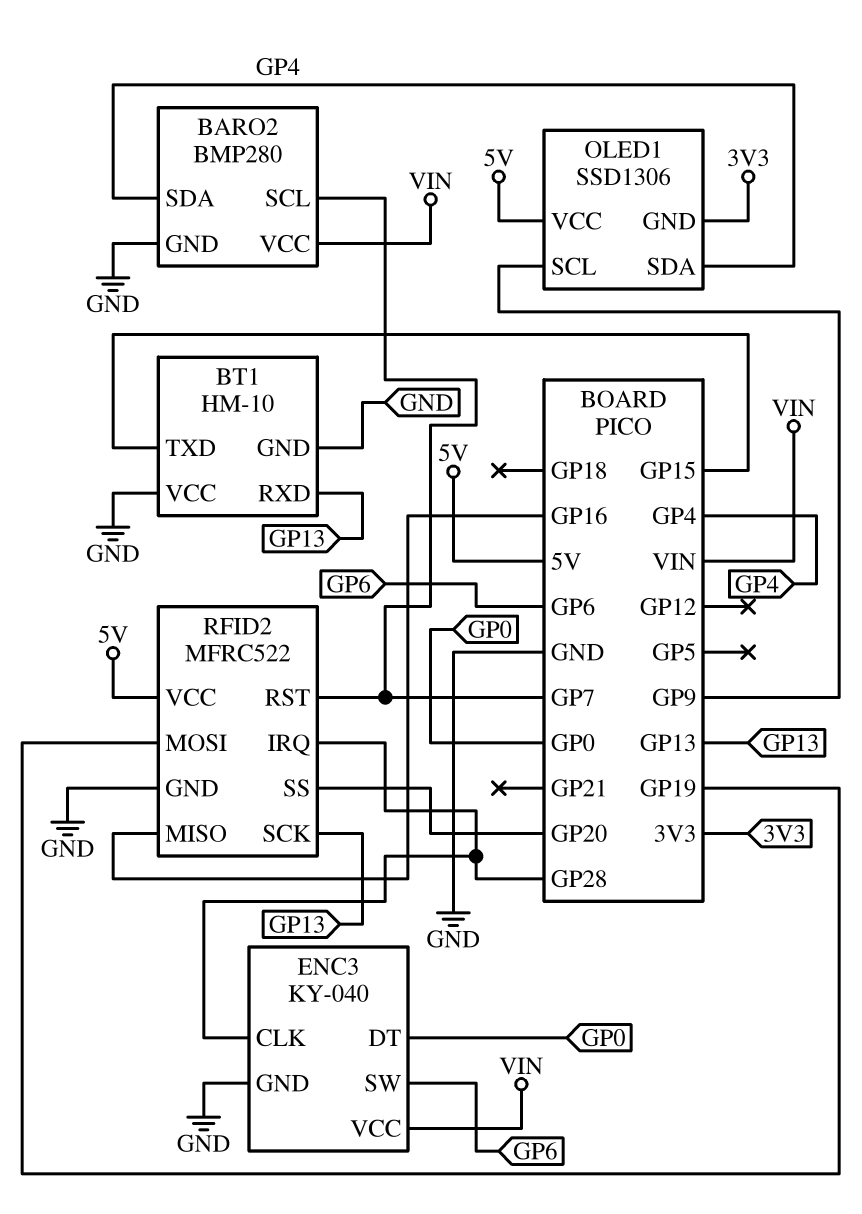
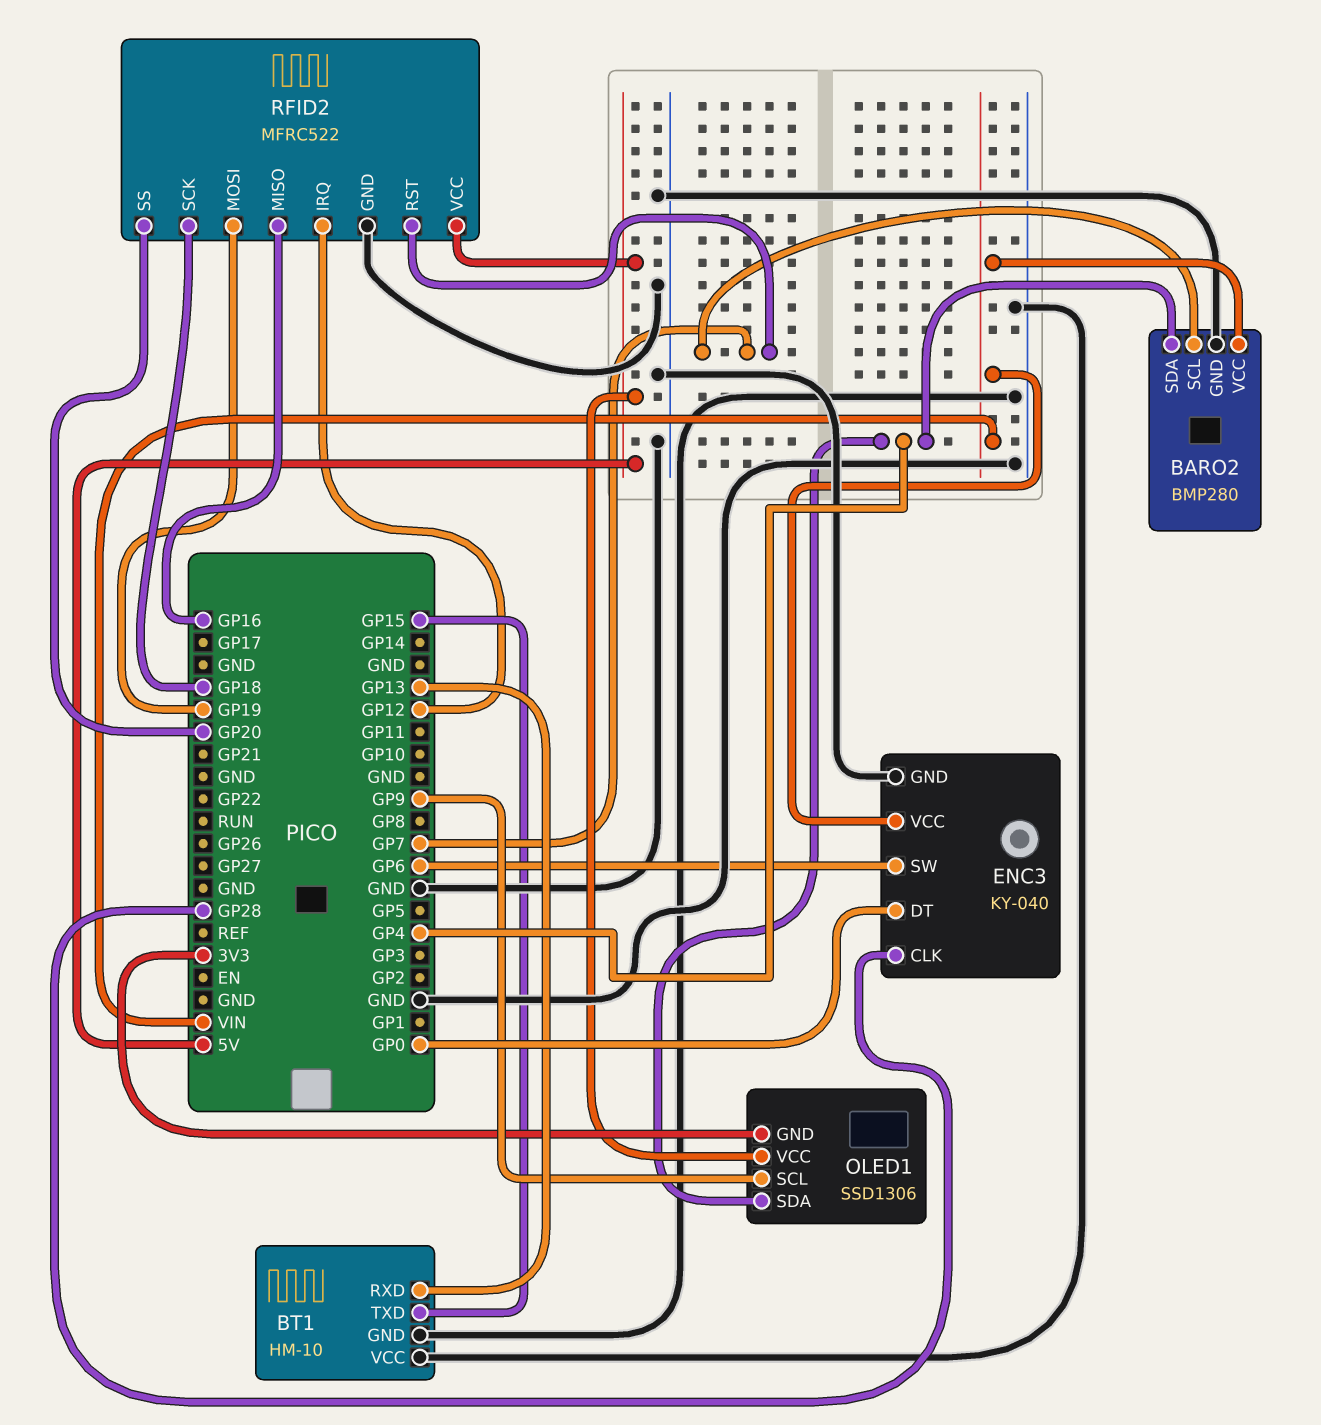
RFID2 pin IRQ: GP28 -> GP12
RFID2 pin SCK: GP13 -> GP18

